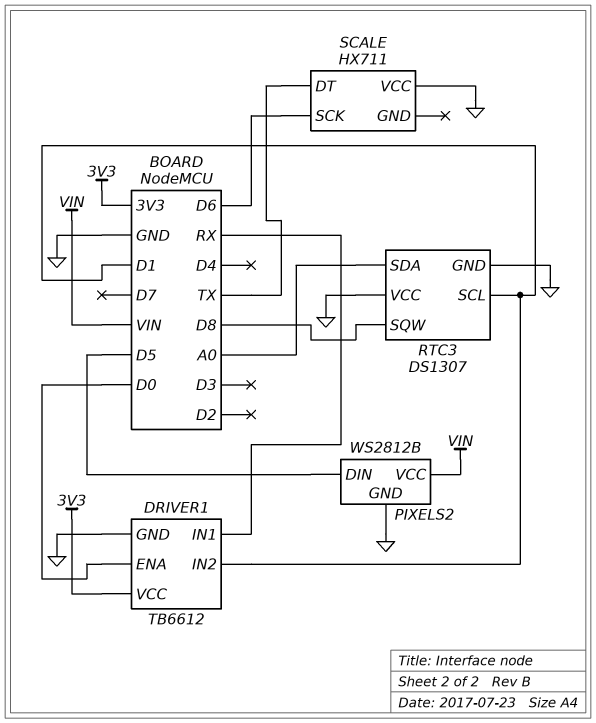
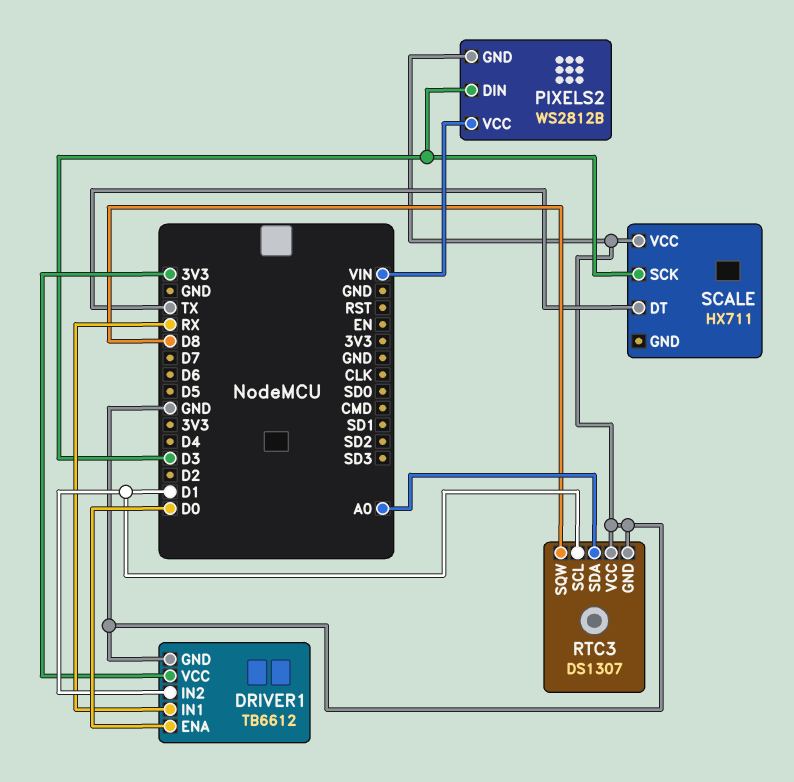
PIXELS2 pin DIN: D5 -> D3
SCALE pin SCK: D6 -> D3

